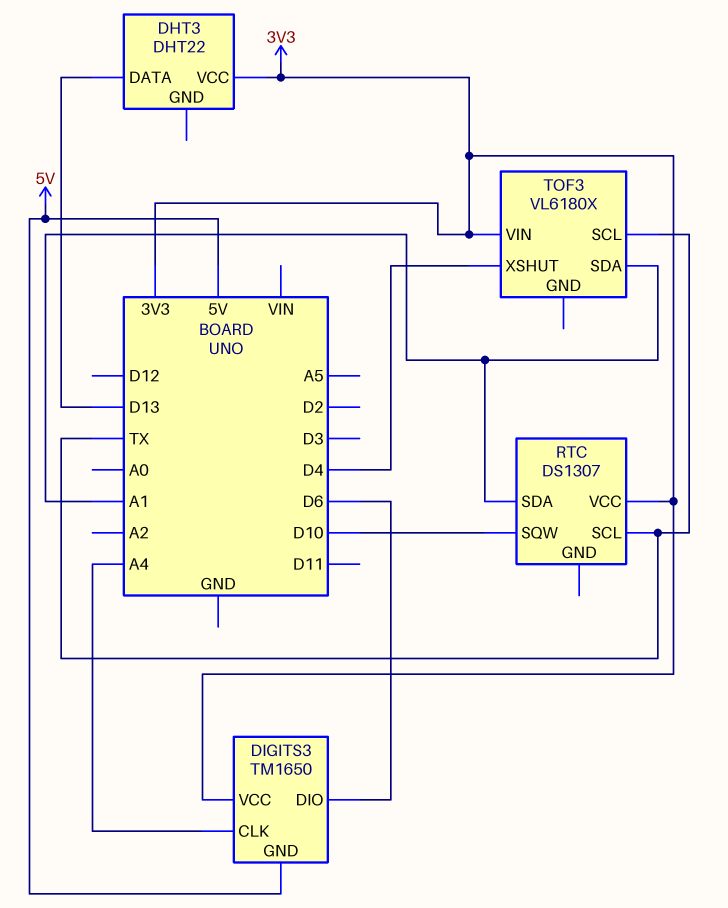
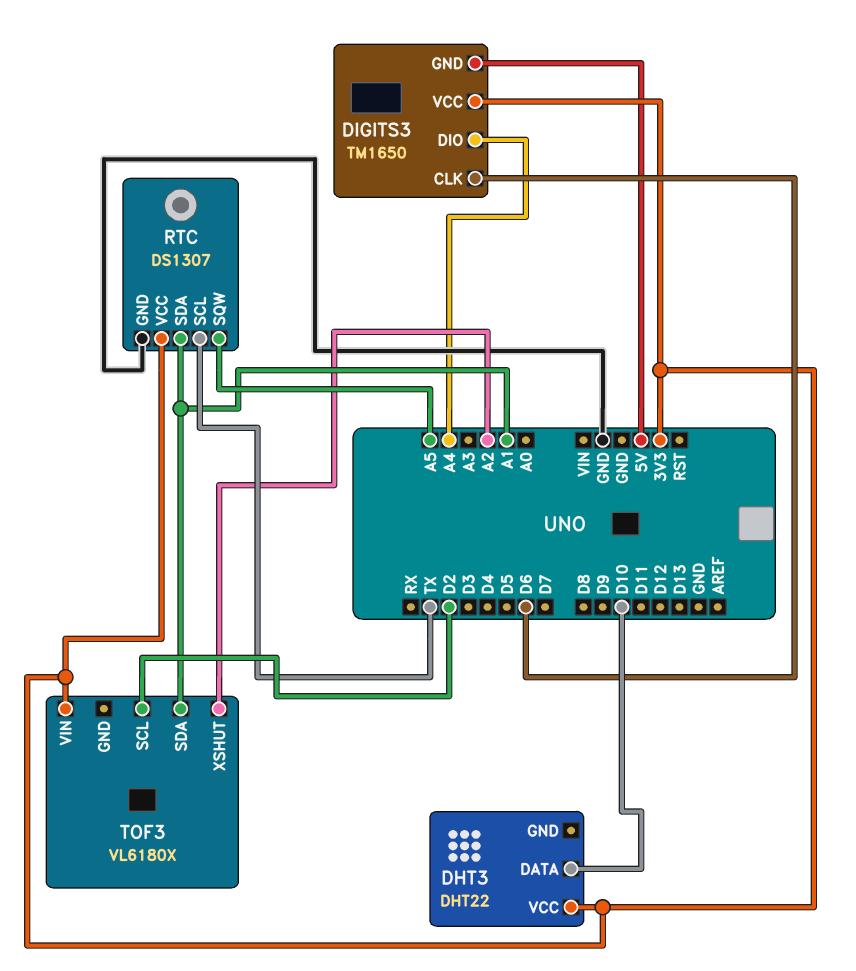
DHT3 pin DATA: D13 -> D10
DIGITS3 pin CLK: A4 -> D6
DIGITS3 pin DIO: D6 -> A4
RTC pin GND: none -> GND
RTC pin SQW: D10 -> A5
TOF3 pin SCL: TX -> D2
TOF3 pin XSHUT: D4 -> A2

